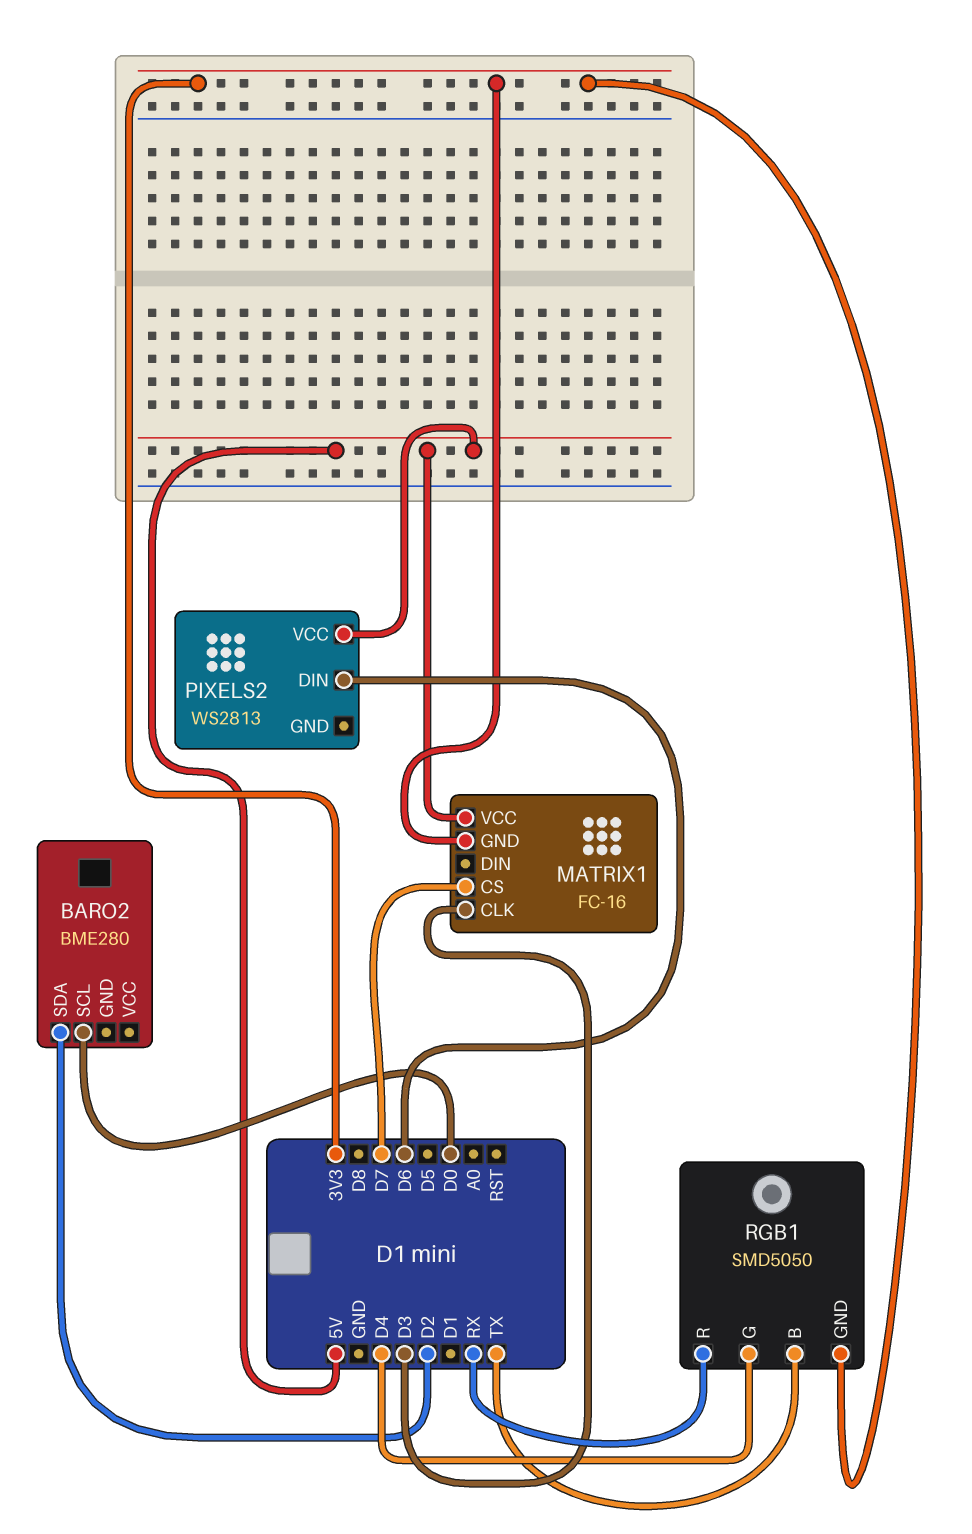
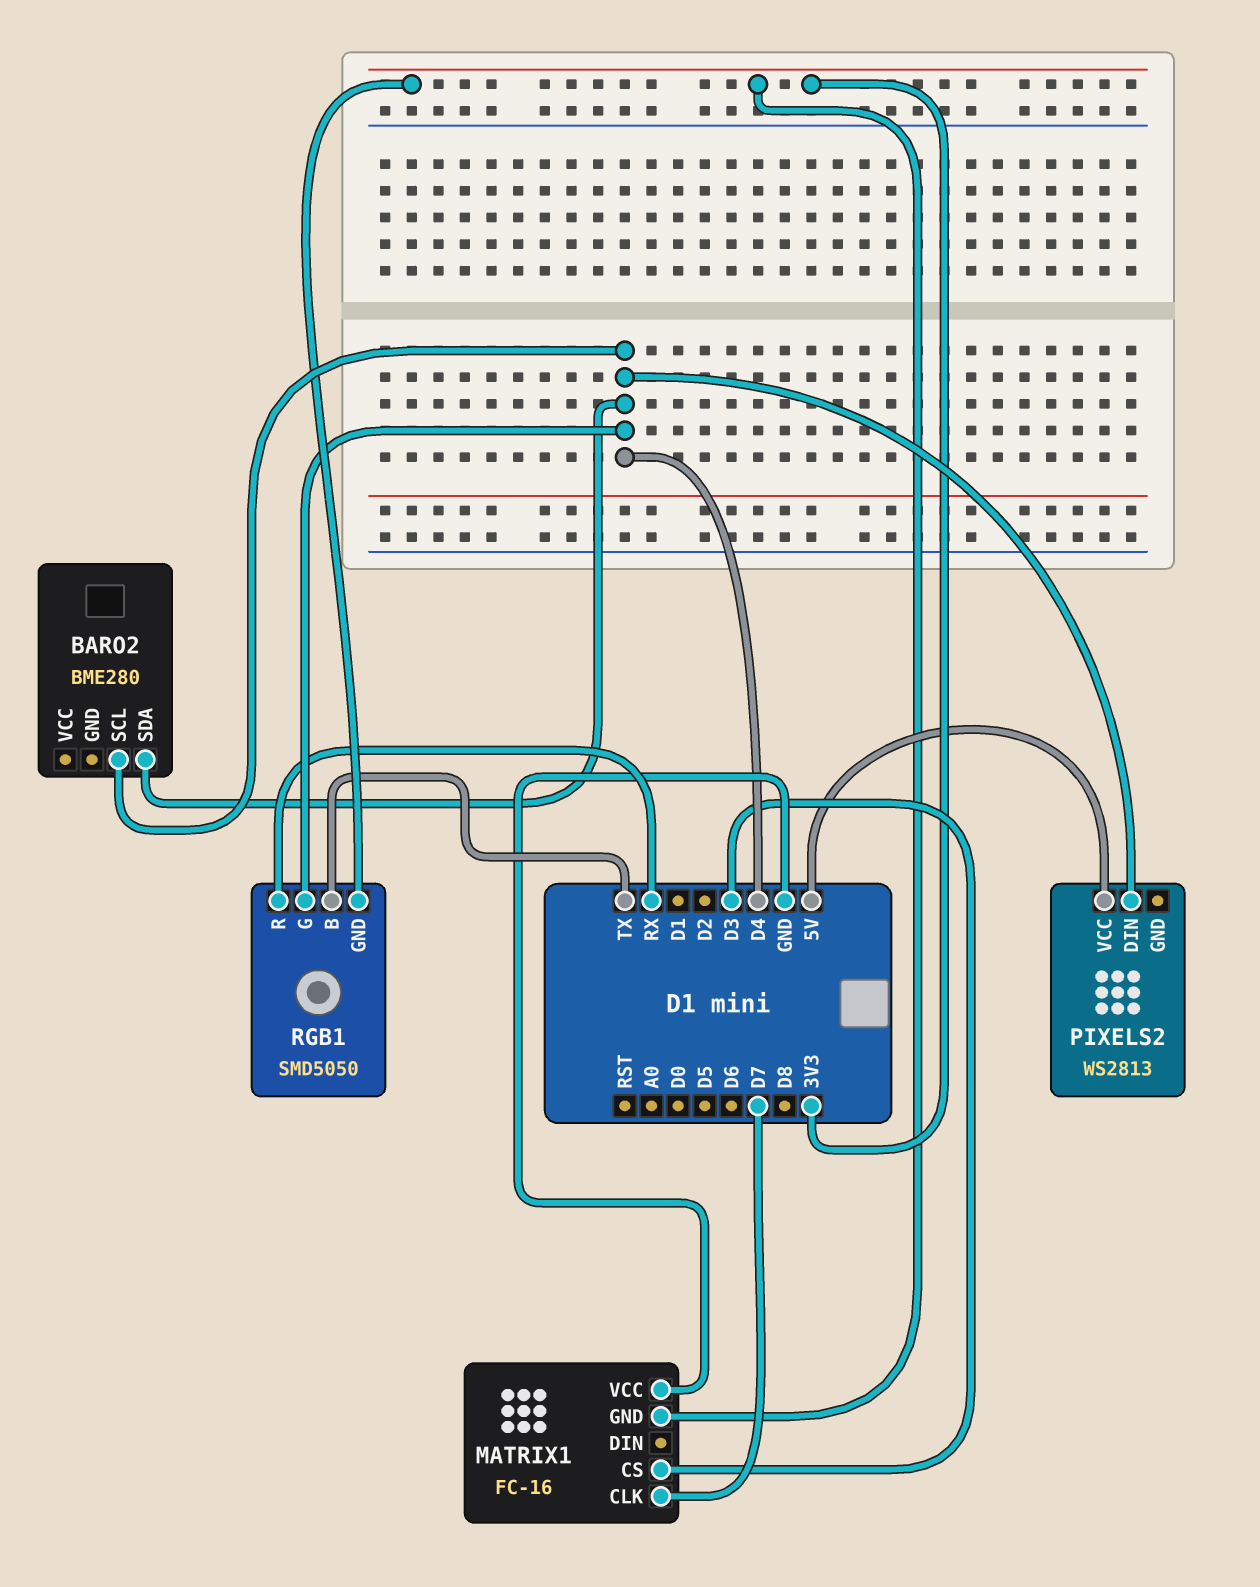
BARO2 pin SCL: D0 -> D4
BARO2 pin SDA: D2 -> D4
MATRIX1 pin CLK: D3 -> D7
MATRIX1 pin CS: D7 -> D3
MATRIX1 pin VCC: 5V -> GND
PIXELS2 pin DIN: D6 -> D4

